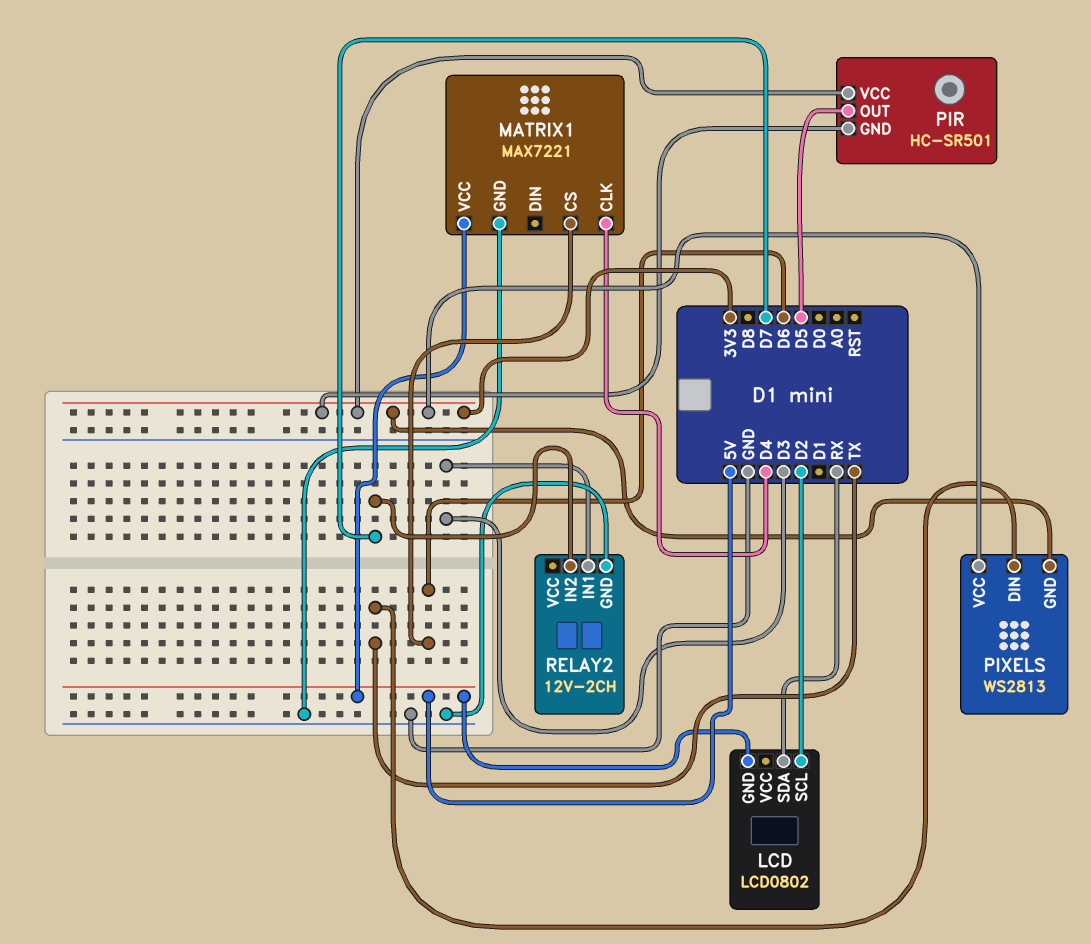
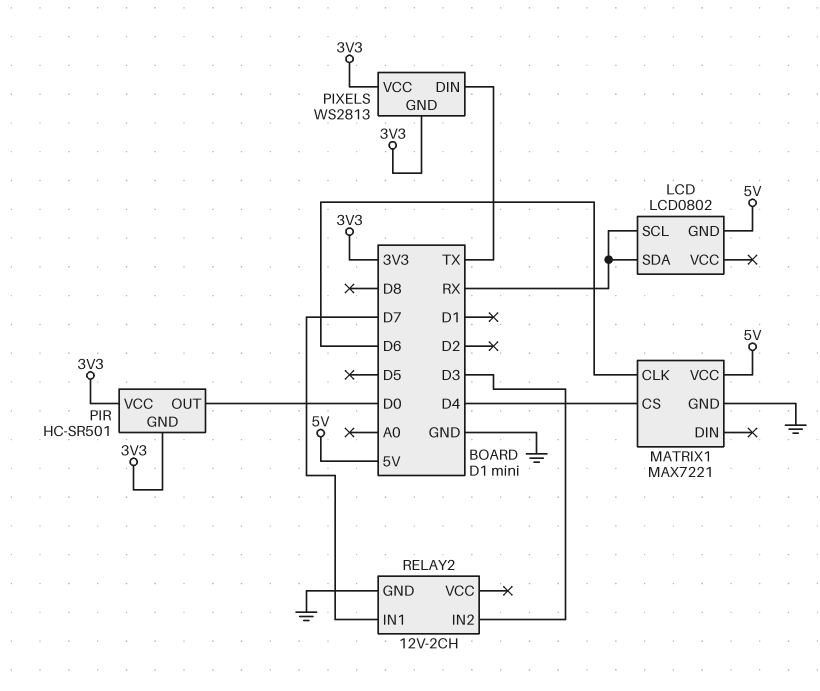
LCD pin SCL: D2 -> RX
MATRIX1 pin CLK: D4 -> D6
MATRIX1 pin CS: D6 -> D4
PIR pin OUT: D5 -> D0
RELAY2 pin IN1: D3 -> D7
RELAY2 pin IN2: D7 -> D3

